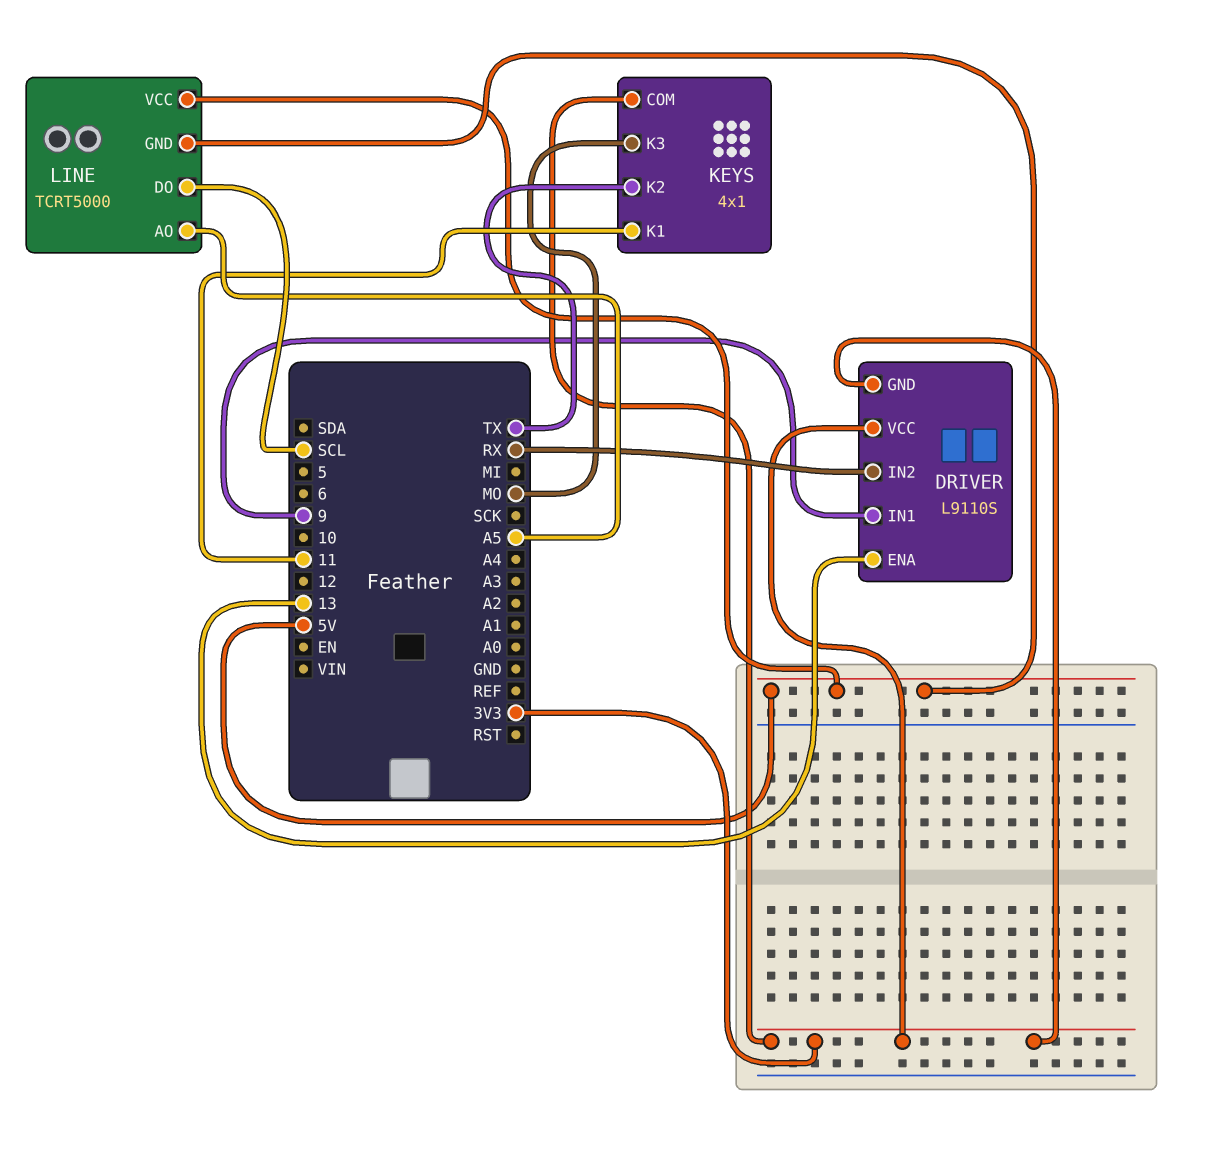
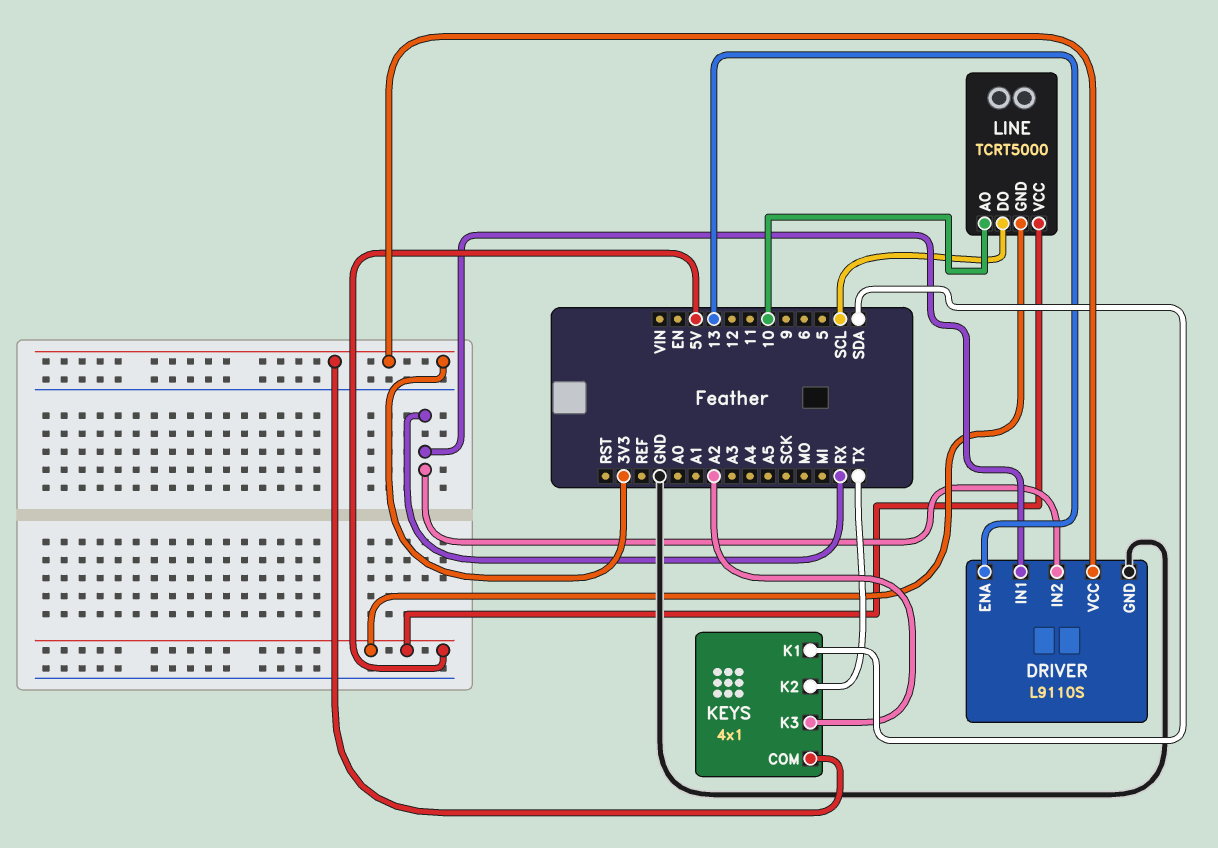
DRIVER pin GND: 3V3 -> GND
DRIVER pin IN1: 9 -> RX
KEYS pin K1: 11 -> SDA
KEYS pin K3: MO -> A2
LINE pin AO: A5 -> 10

